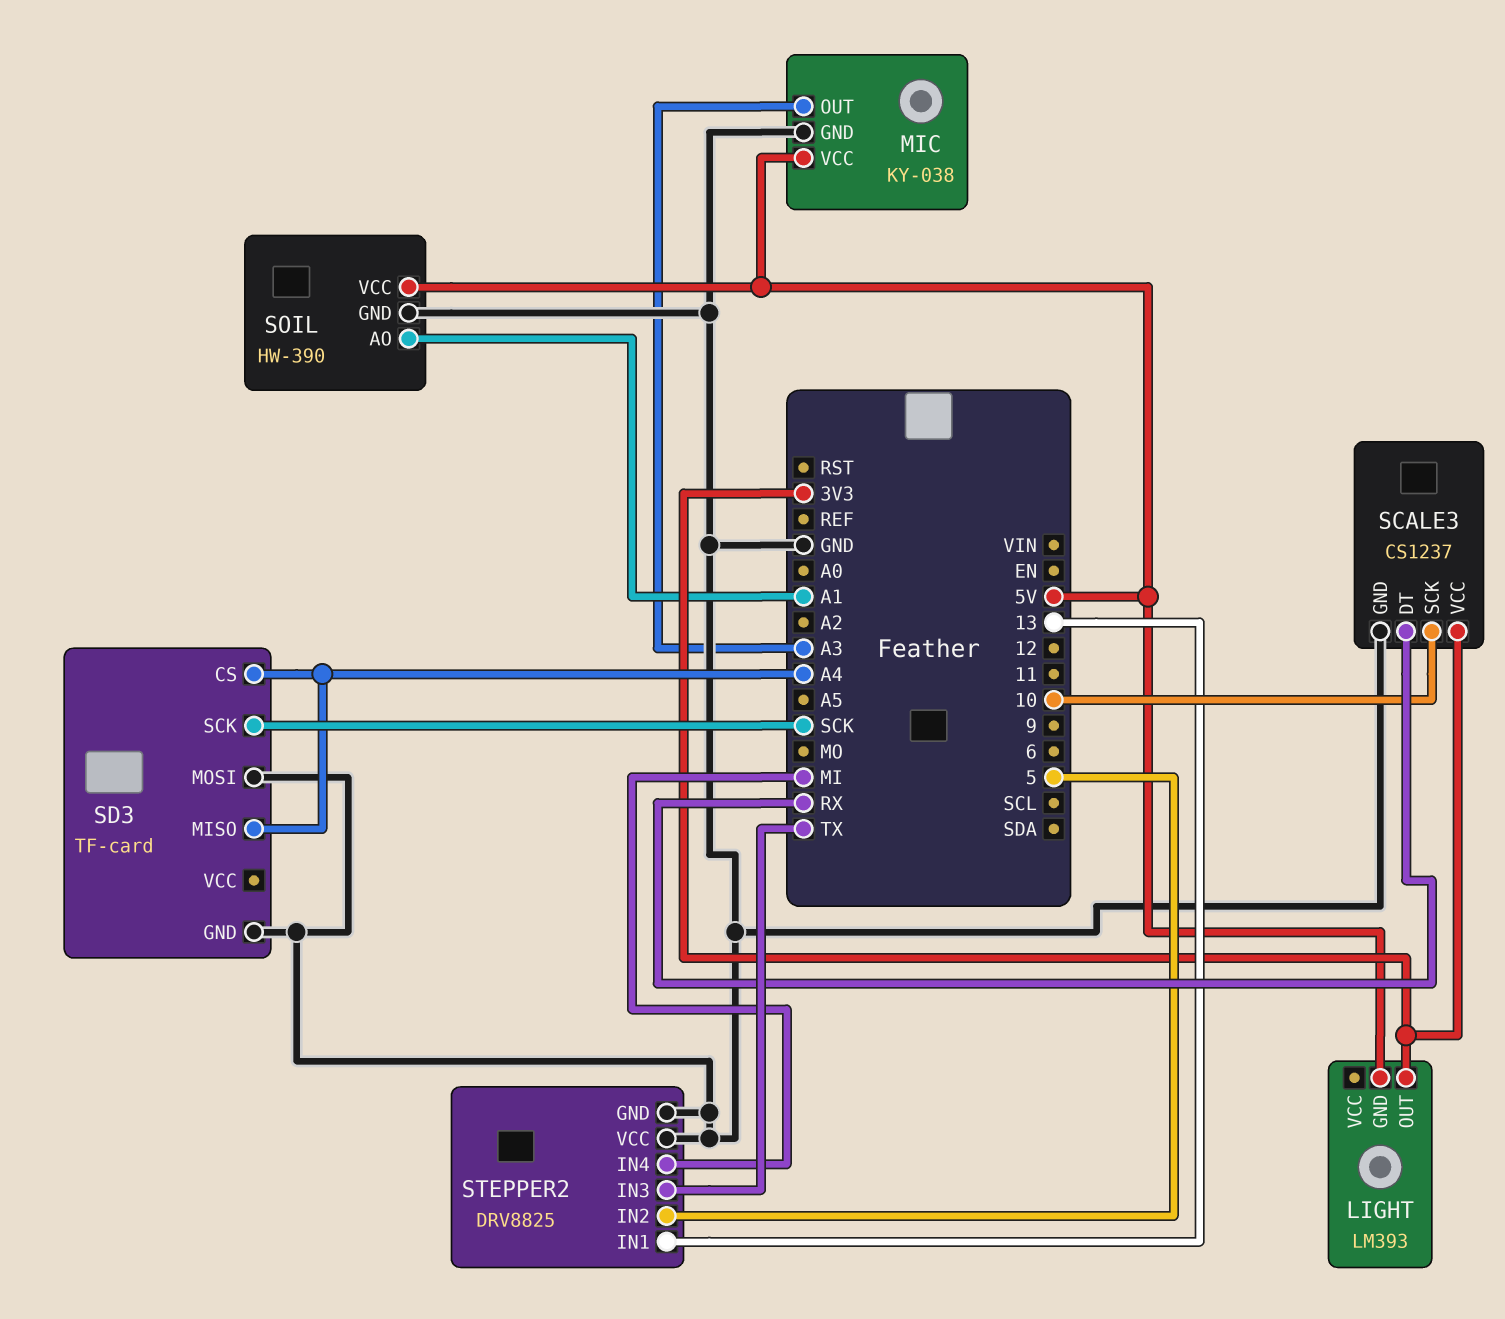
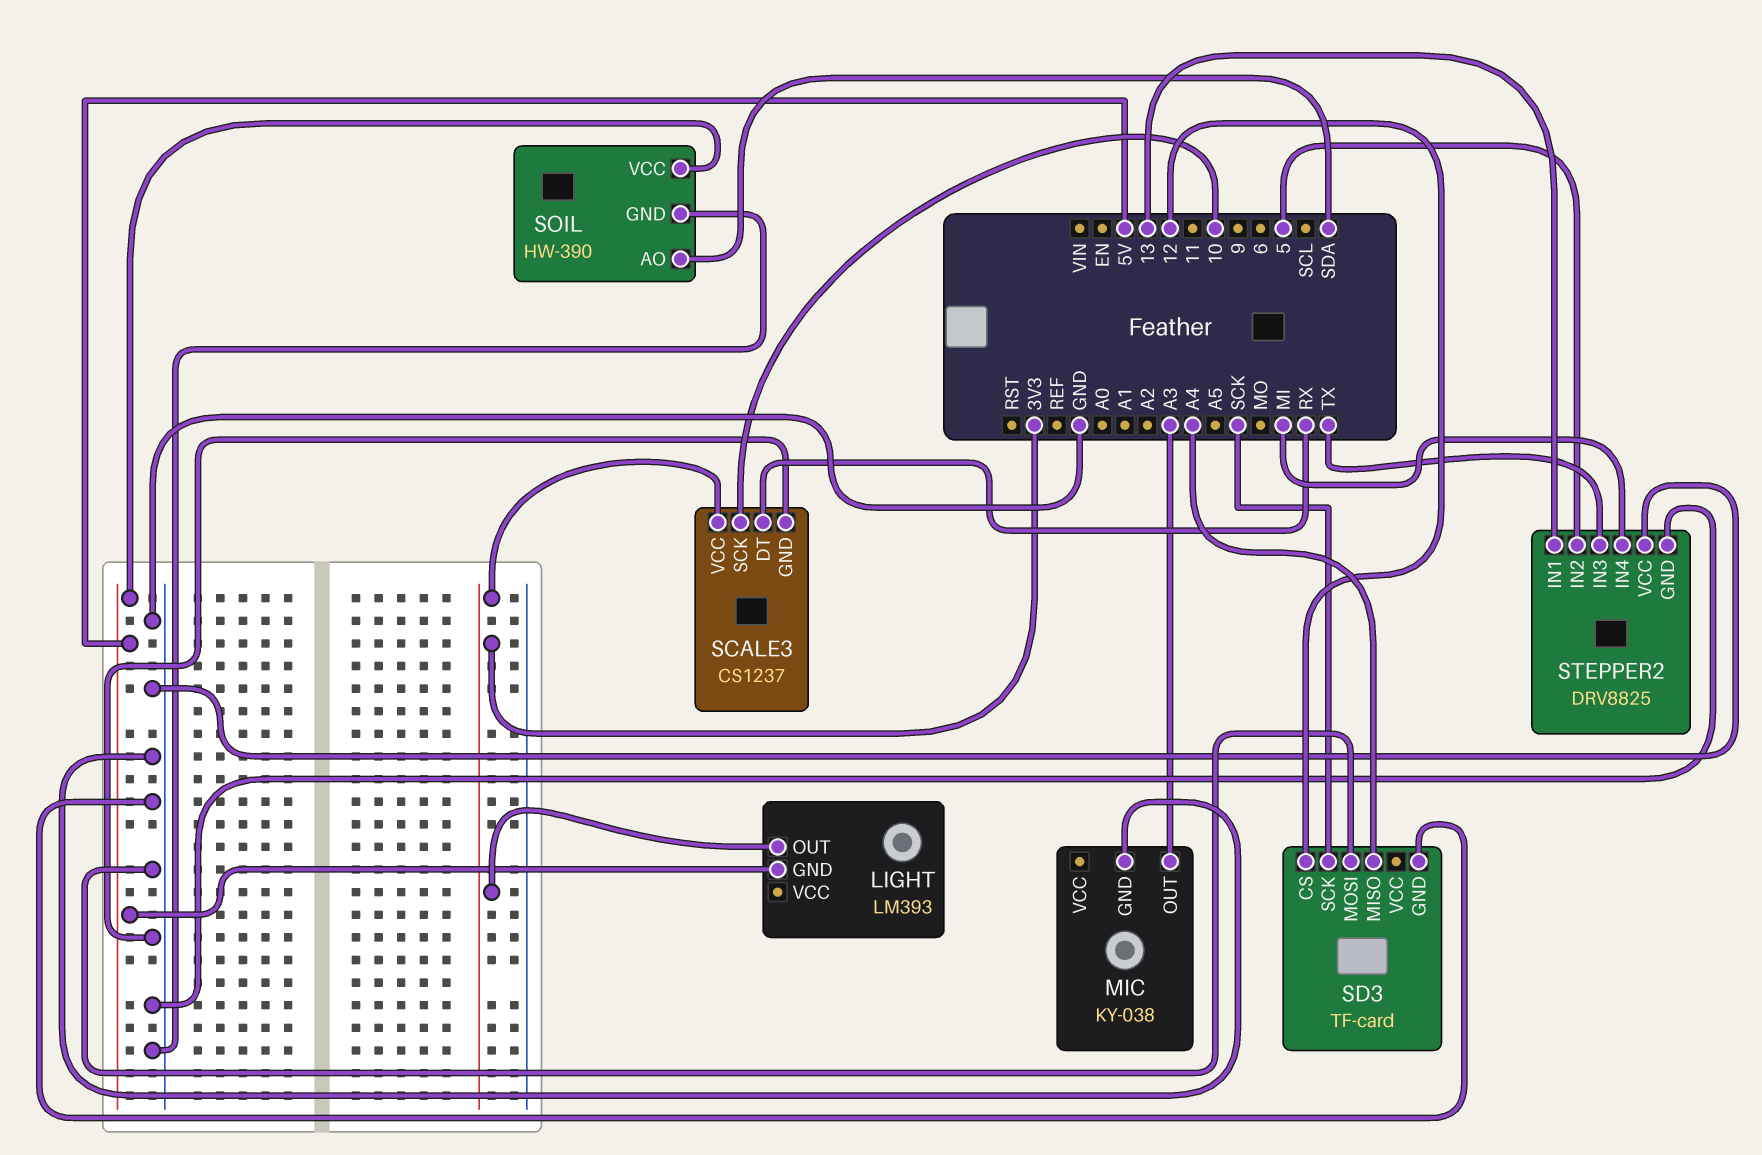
MIC pin VCC: 5V -> none
SD3 pin CS: A4 -> 12
SOIL pin AO: A1 -> SDA

